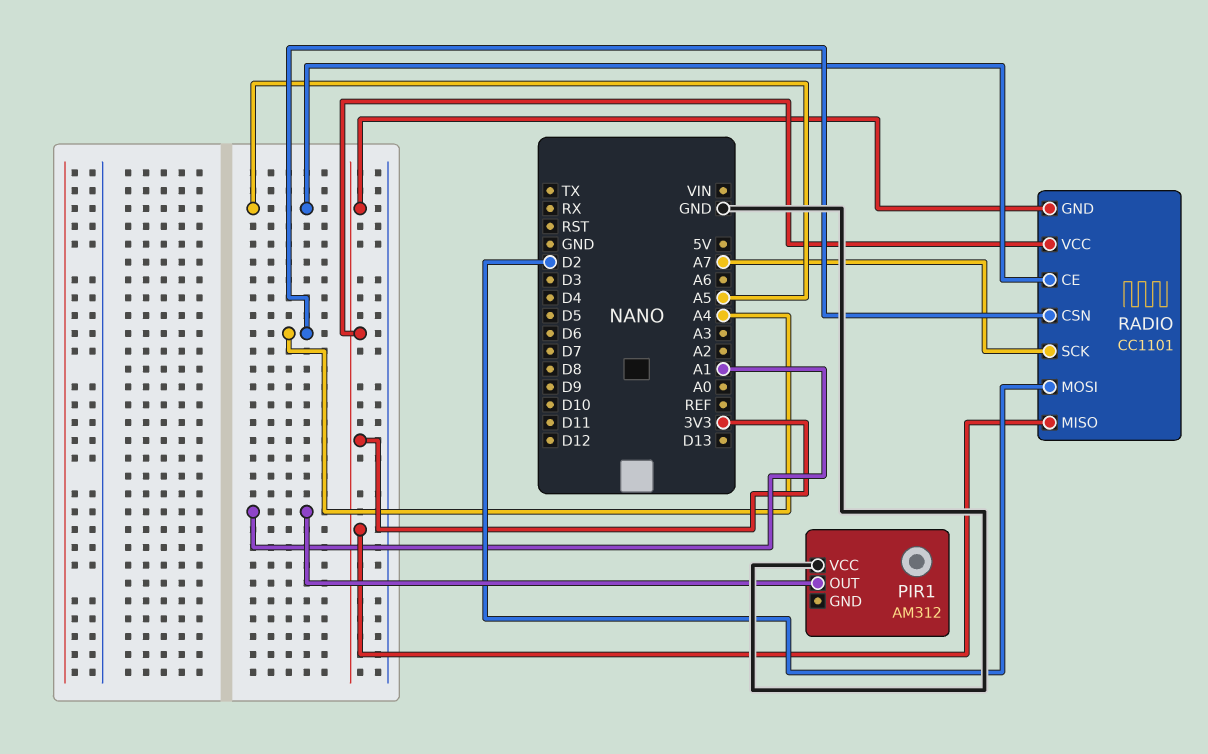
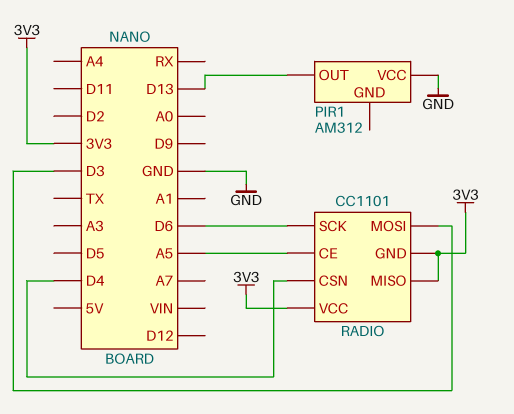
PIR1 pin OUT: A1 -> D13
RADIO pin CSN: A4 -> D4
RADIO pin MOSI: D2 -> D3
RADIO pin SCK: A7 -> D6

